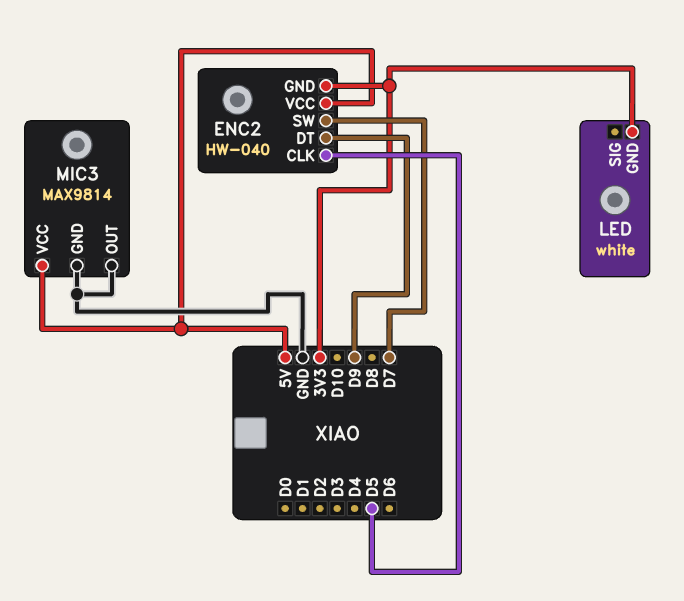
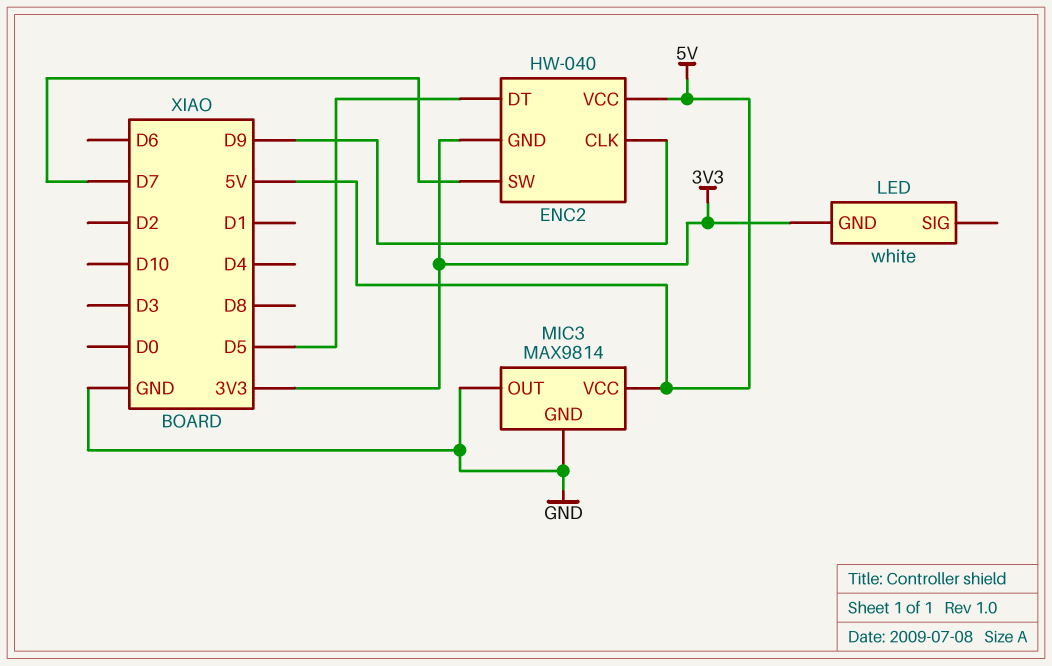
ENC2 pin CLK: D5 -> D9
ENC2 pin DT: D9 -> D5

